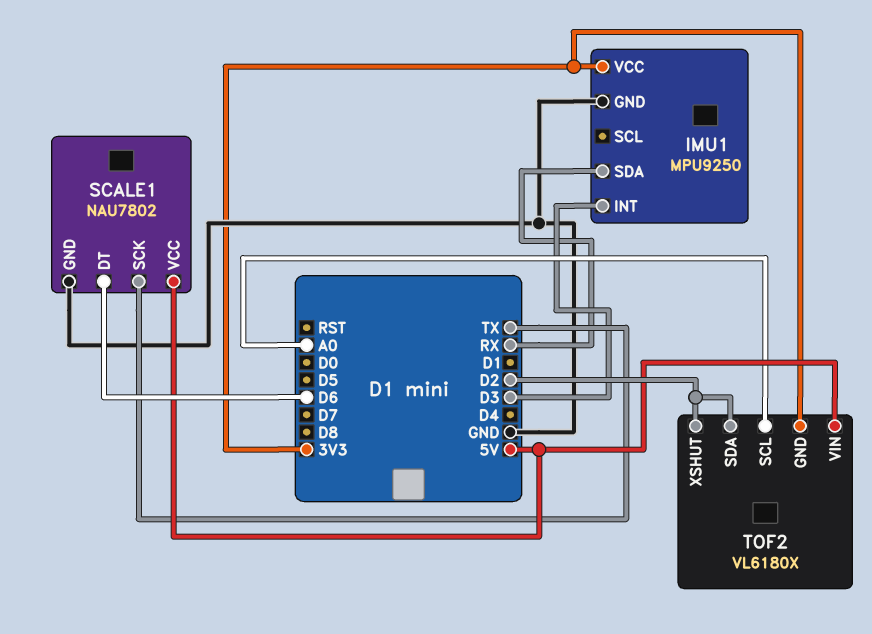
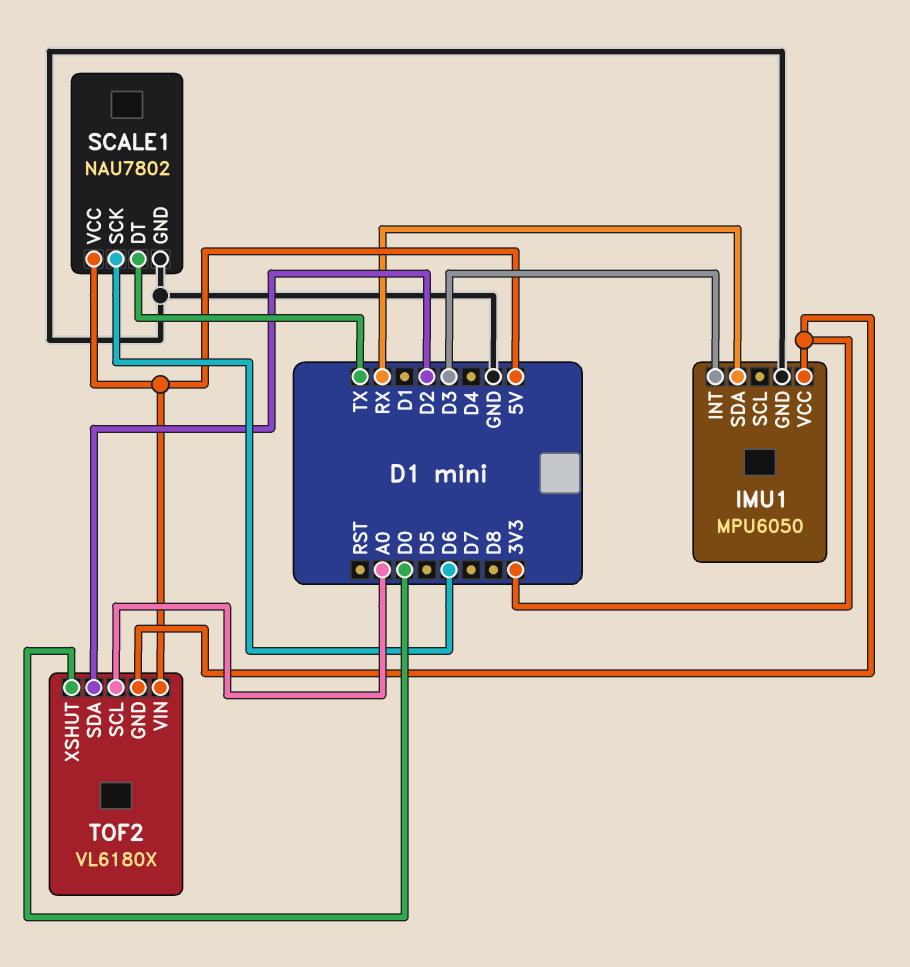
IMU1: MPU9250 -> MPU6050
SCALE1 pin DT: D6 -> TX
SCALE1 pin SCK: TX -> D6
TOF2 pin XSHUT: D2 -> D0

